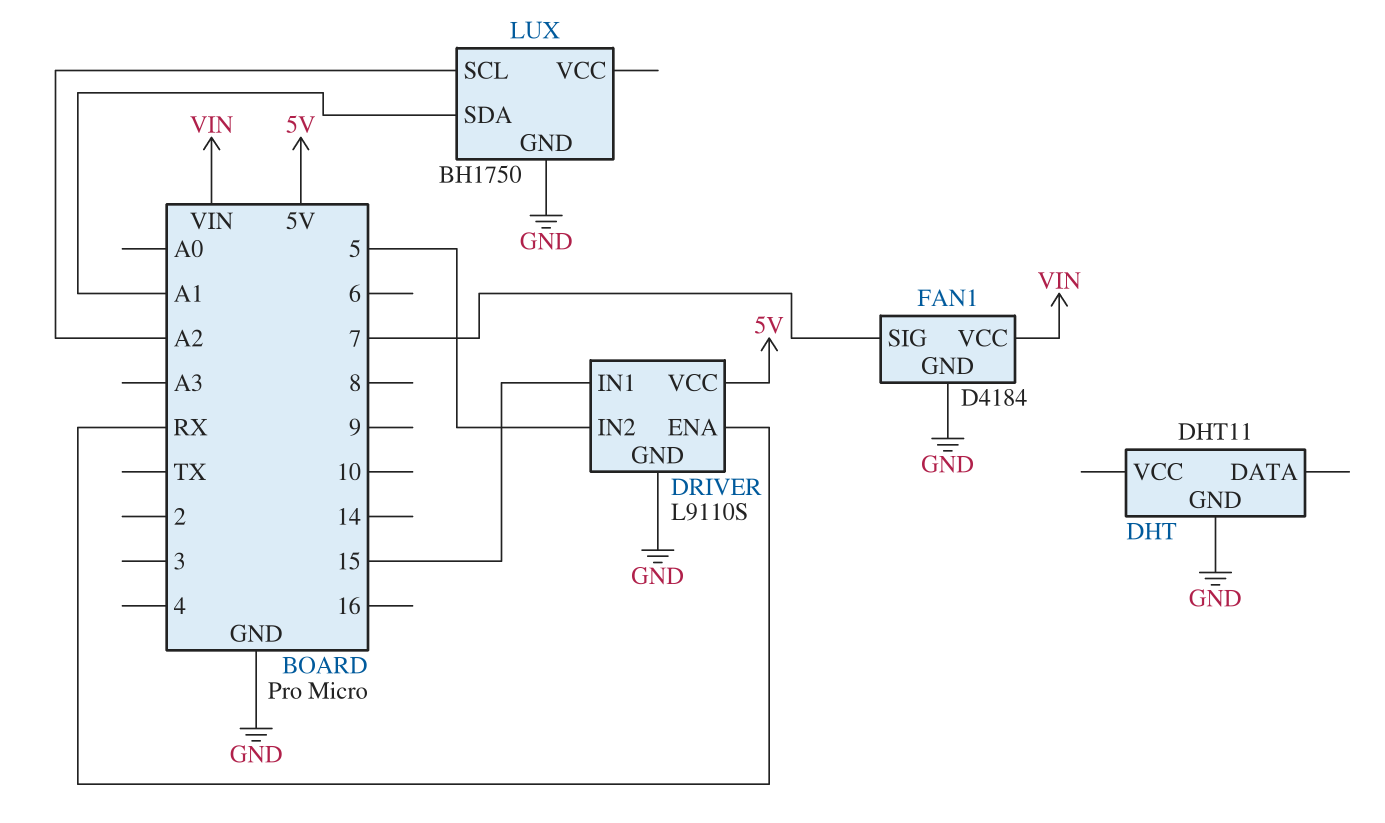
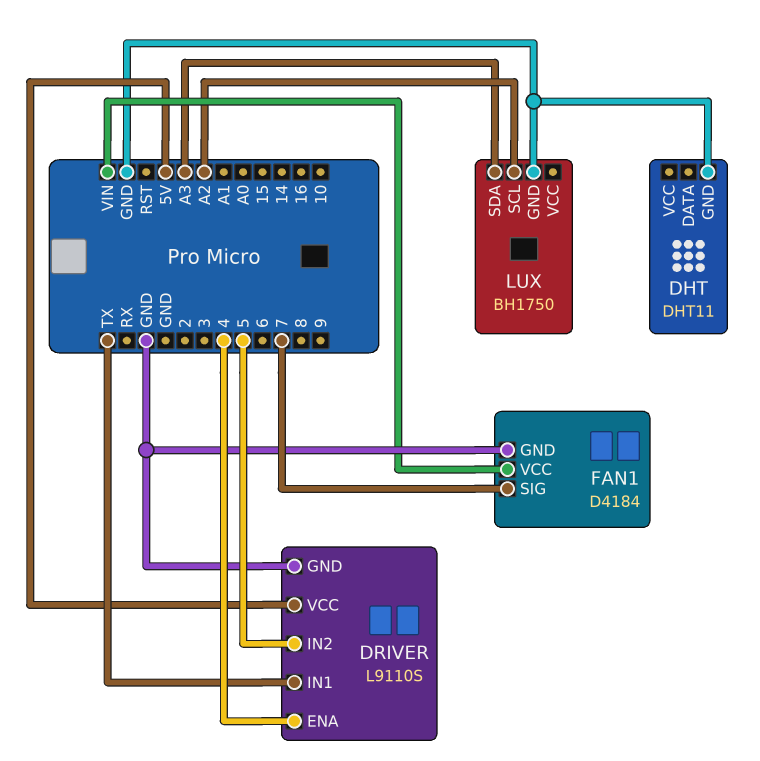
DRIVER pin ENA: RX -> 4
DRIVER pin IN1: 15 -> TX
LUX pin SDA: A1 -> A3

